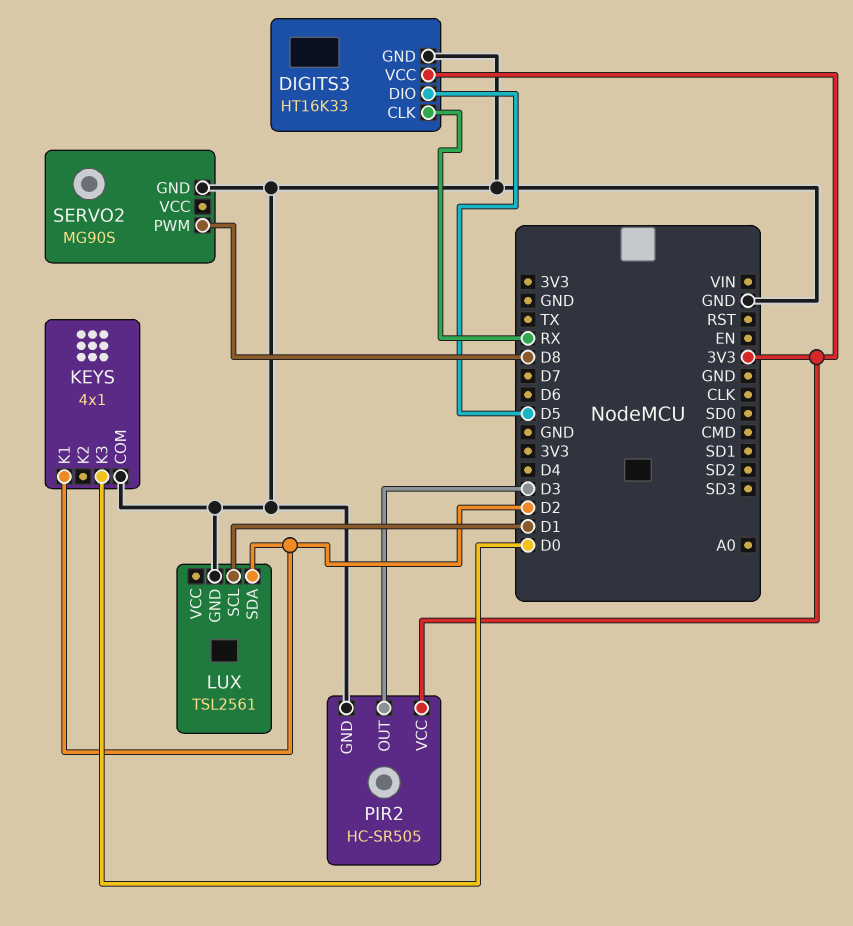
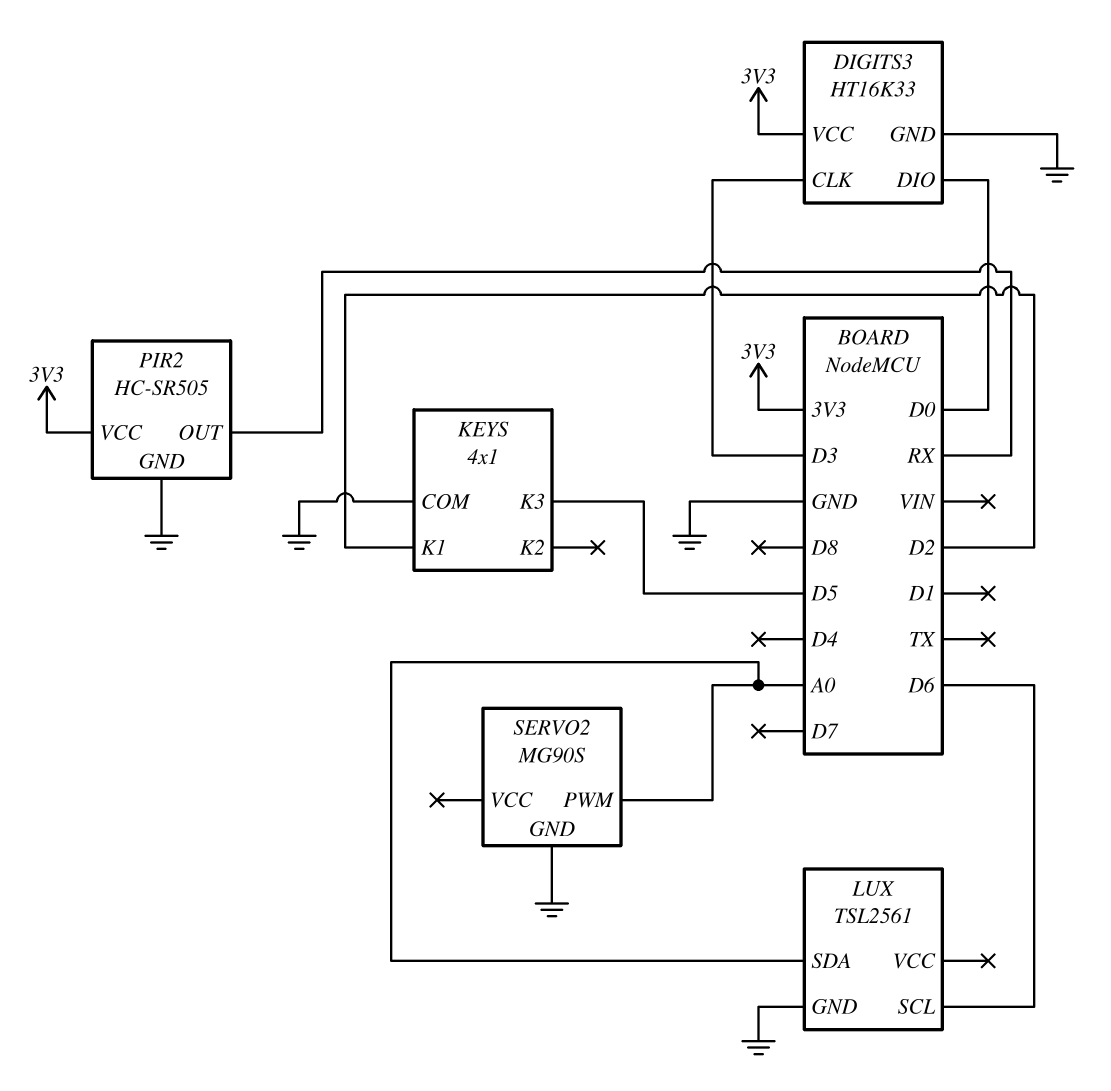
DIGITS3 pin CLK: RX -> D3
DIGITS3 pin DIO: D5 -> D0
KEYS pin K3: D0 -> D5
LUX pin SCL: D1 -> D6
LUX pin SDA: D2 -> A0
PIR2 pin OUT: D3 -> RX
SERVO2 pin PWM: D8 -> A0

